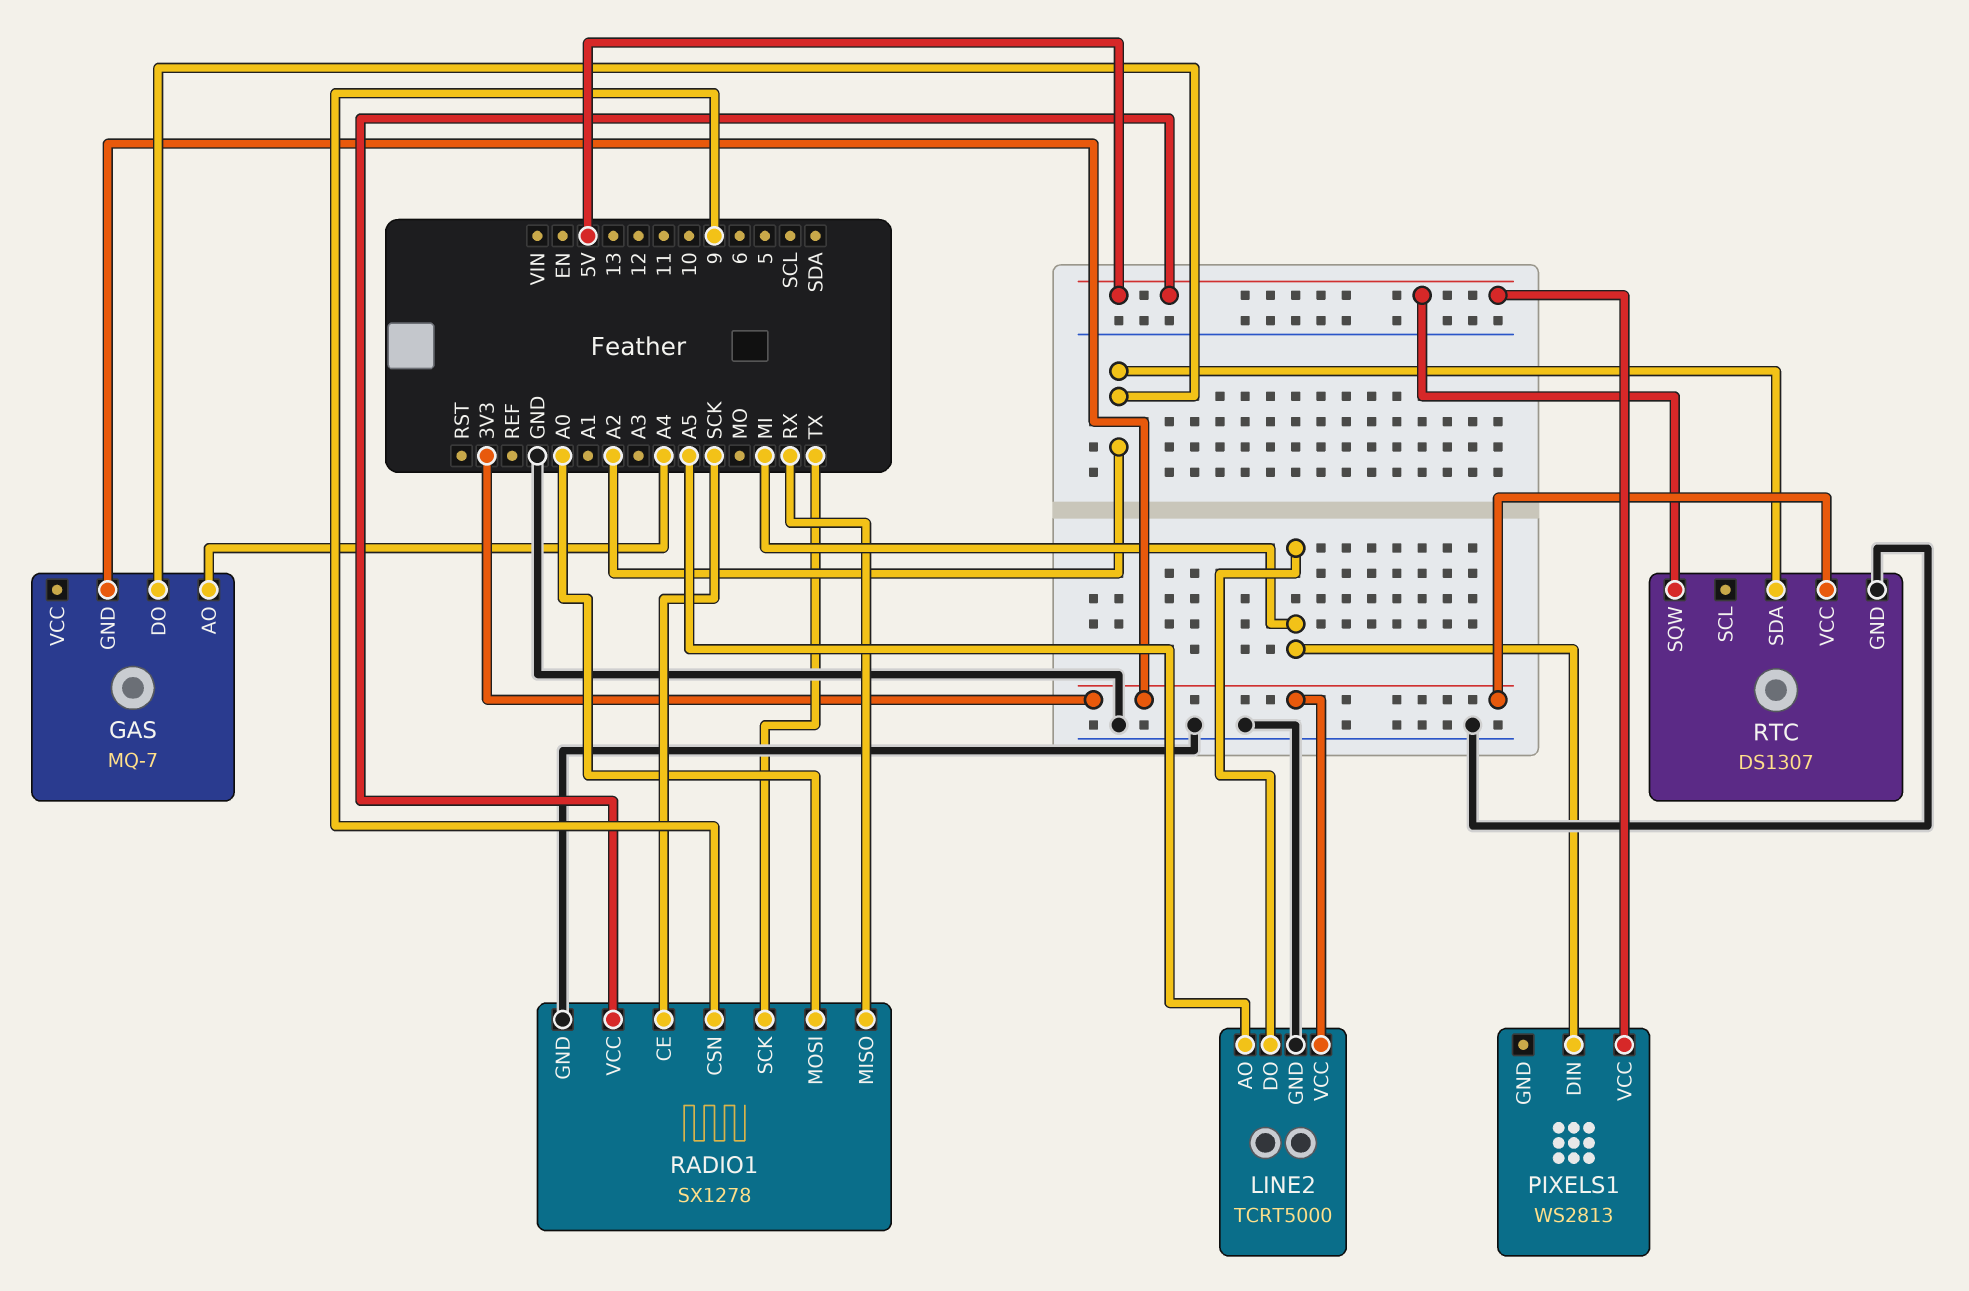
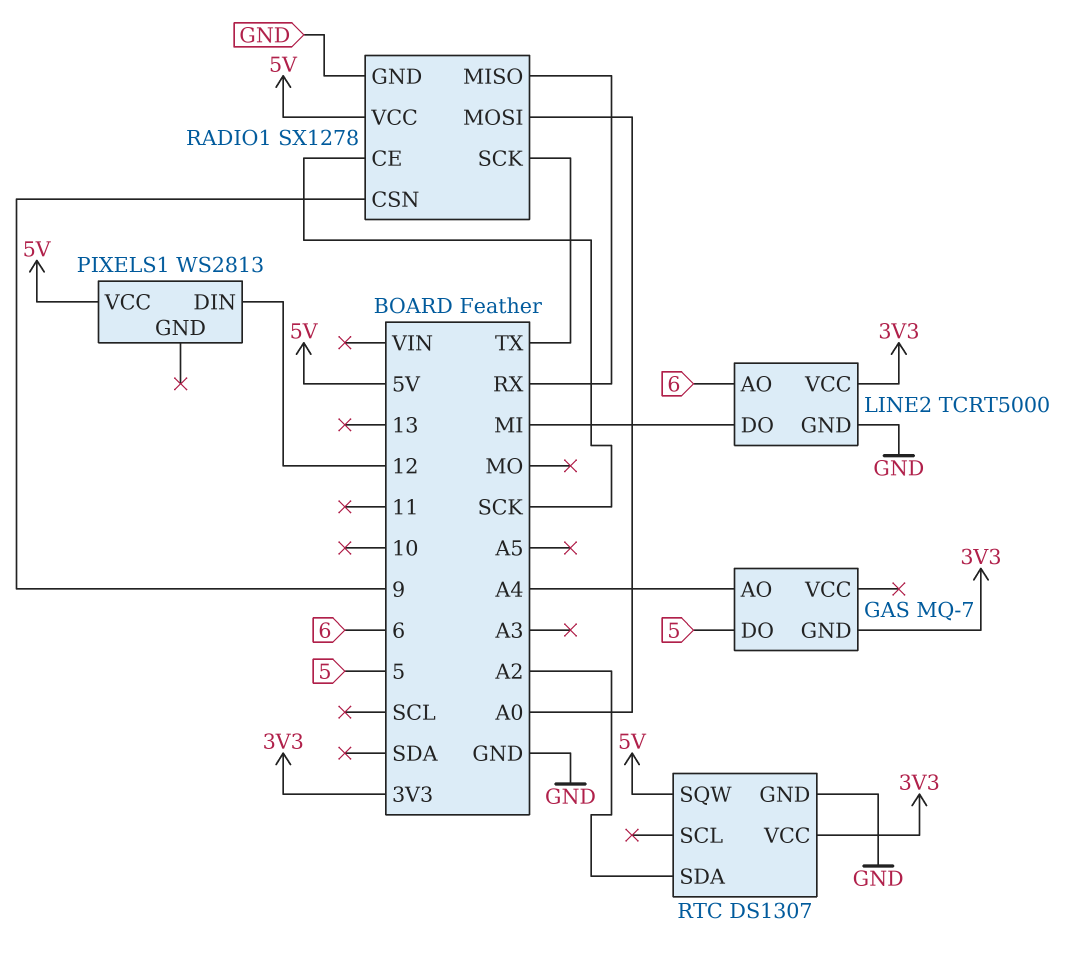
GAS pin DO: A2 -> 5
LINE2 pin AO: A5 -> 6
PIXELS1 pin DIN: MI -> 12

